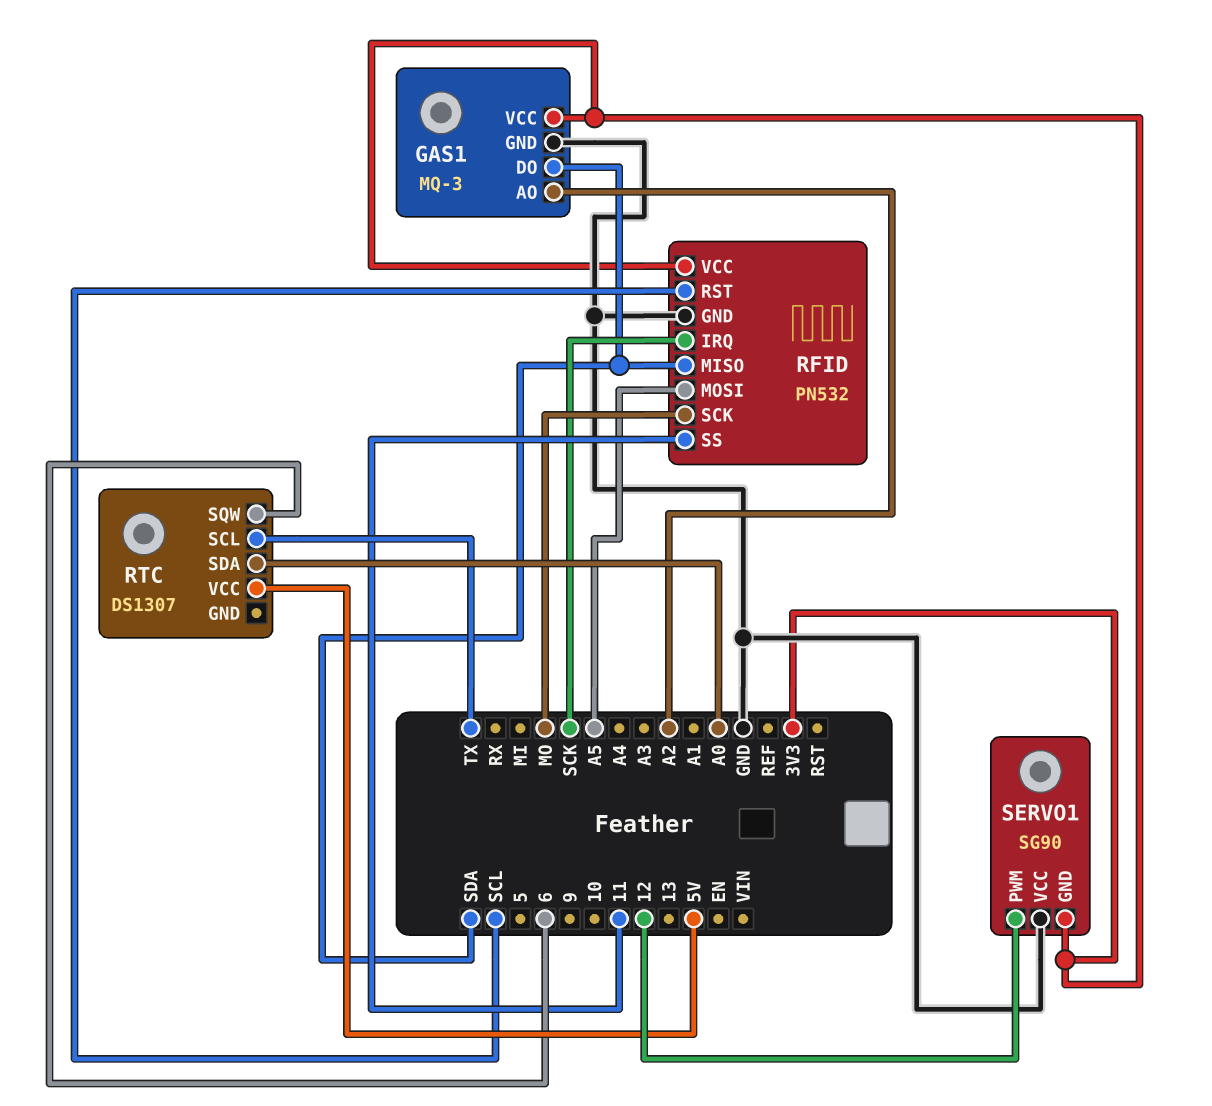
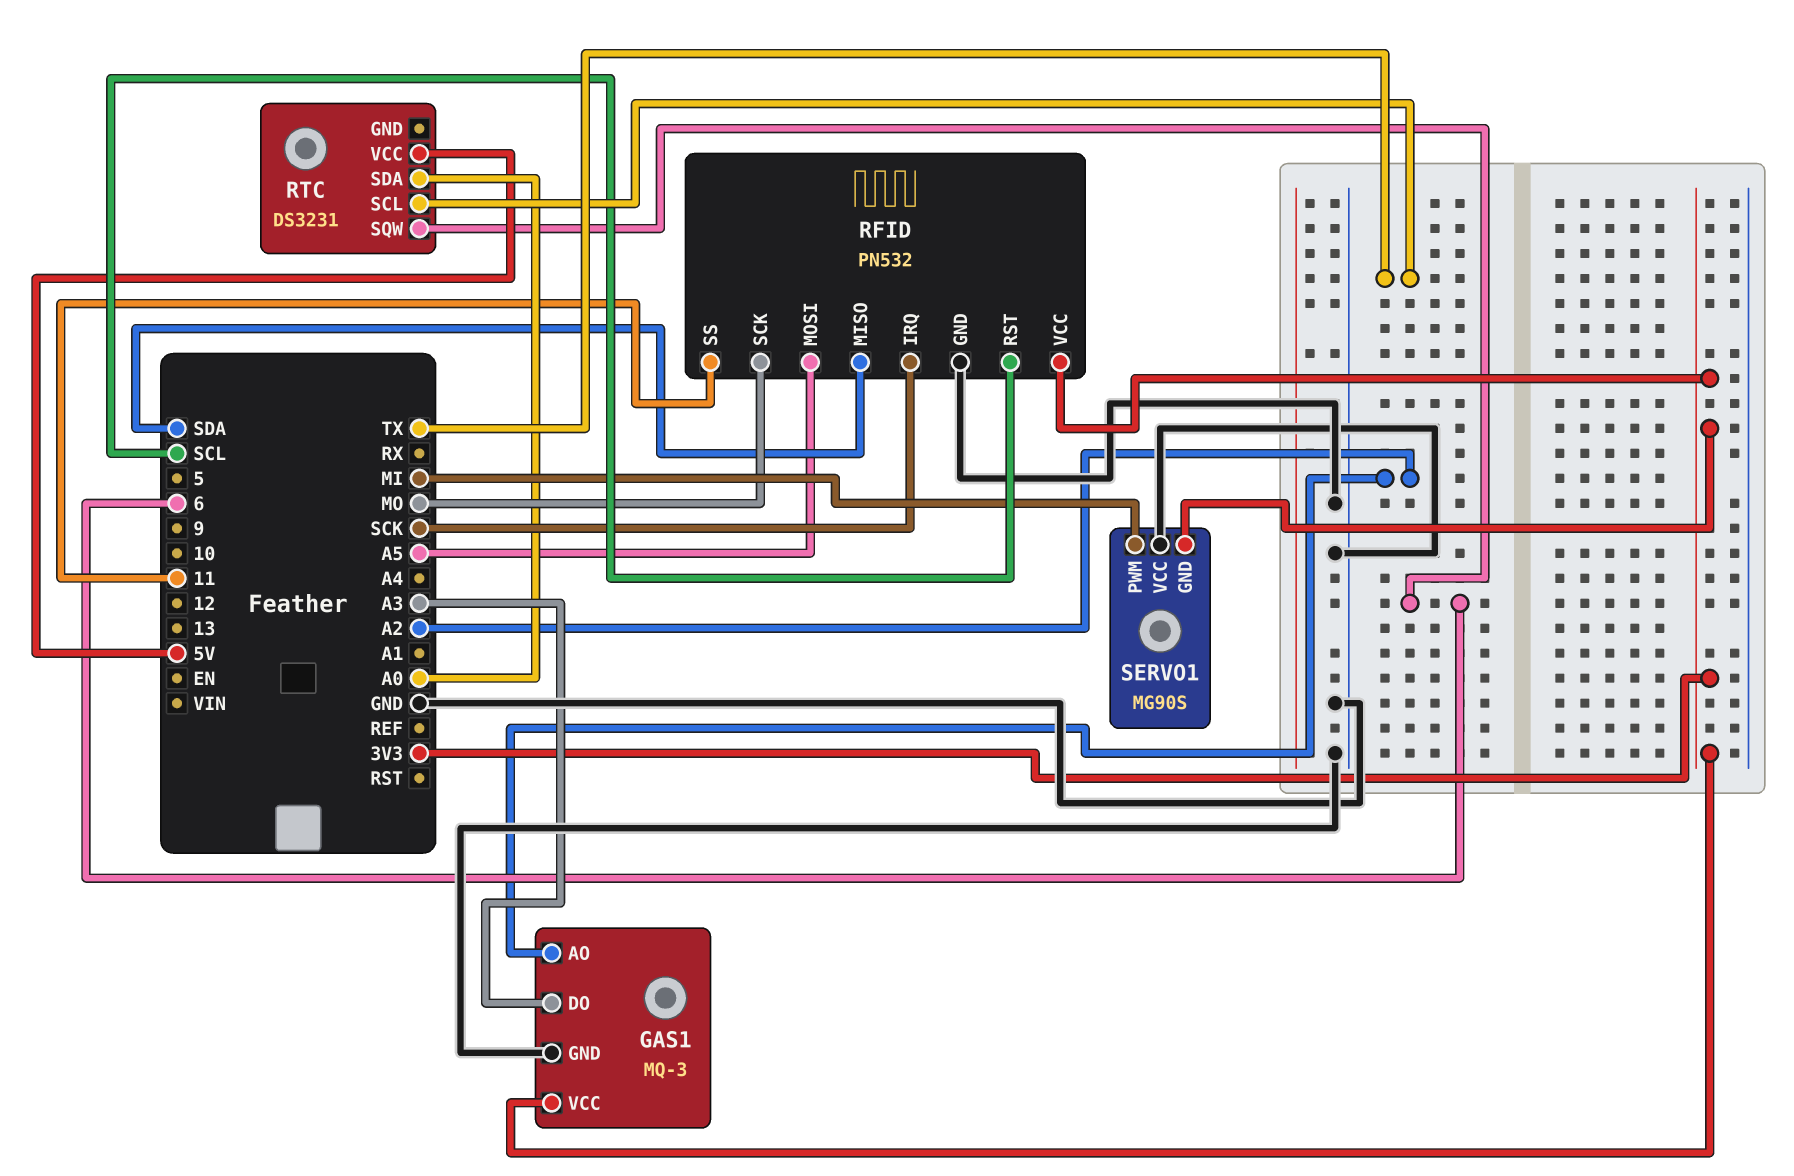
GAS1 pin DO: SDA -> A3
RTC: DS1307 -> DS3231
SERVO1: SG90 -> MG90S
SERVO1 pin PWM: 12 -> MI

